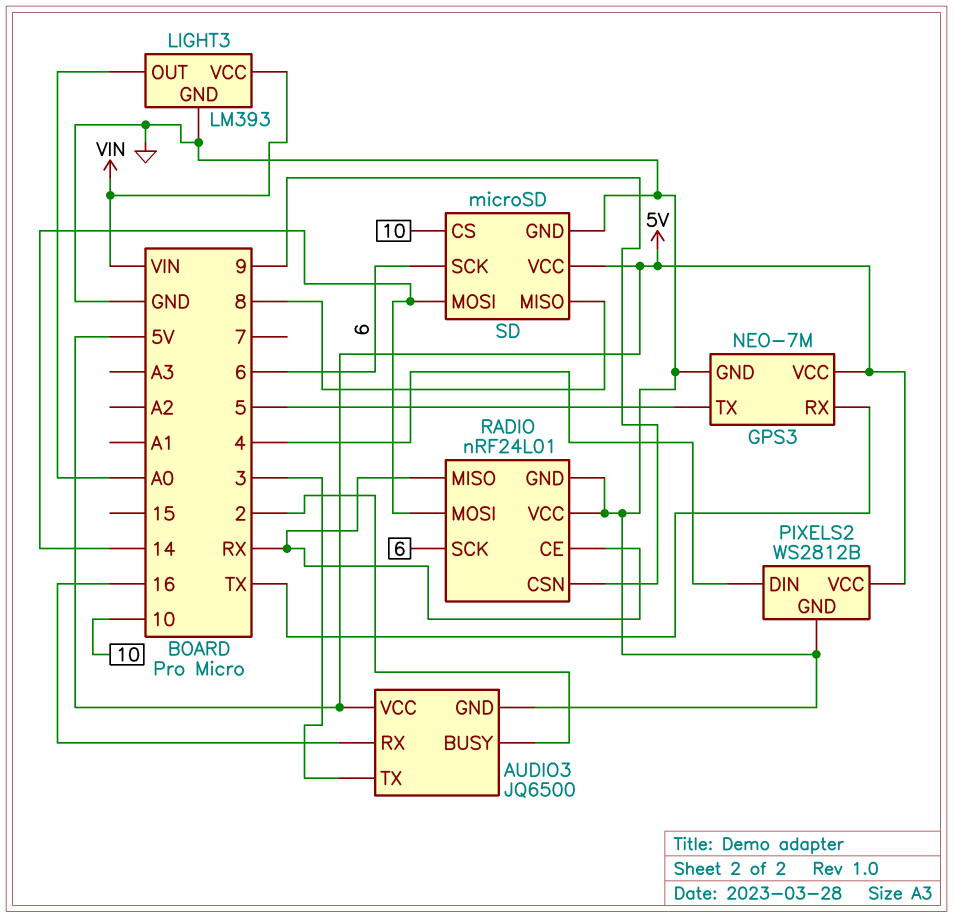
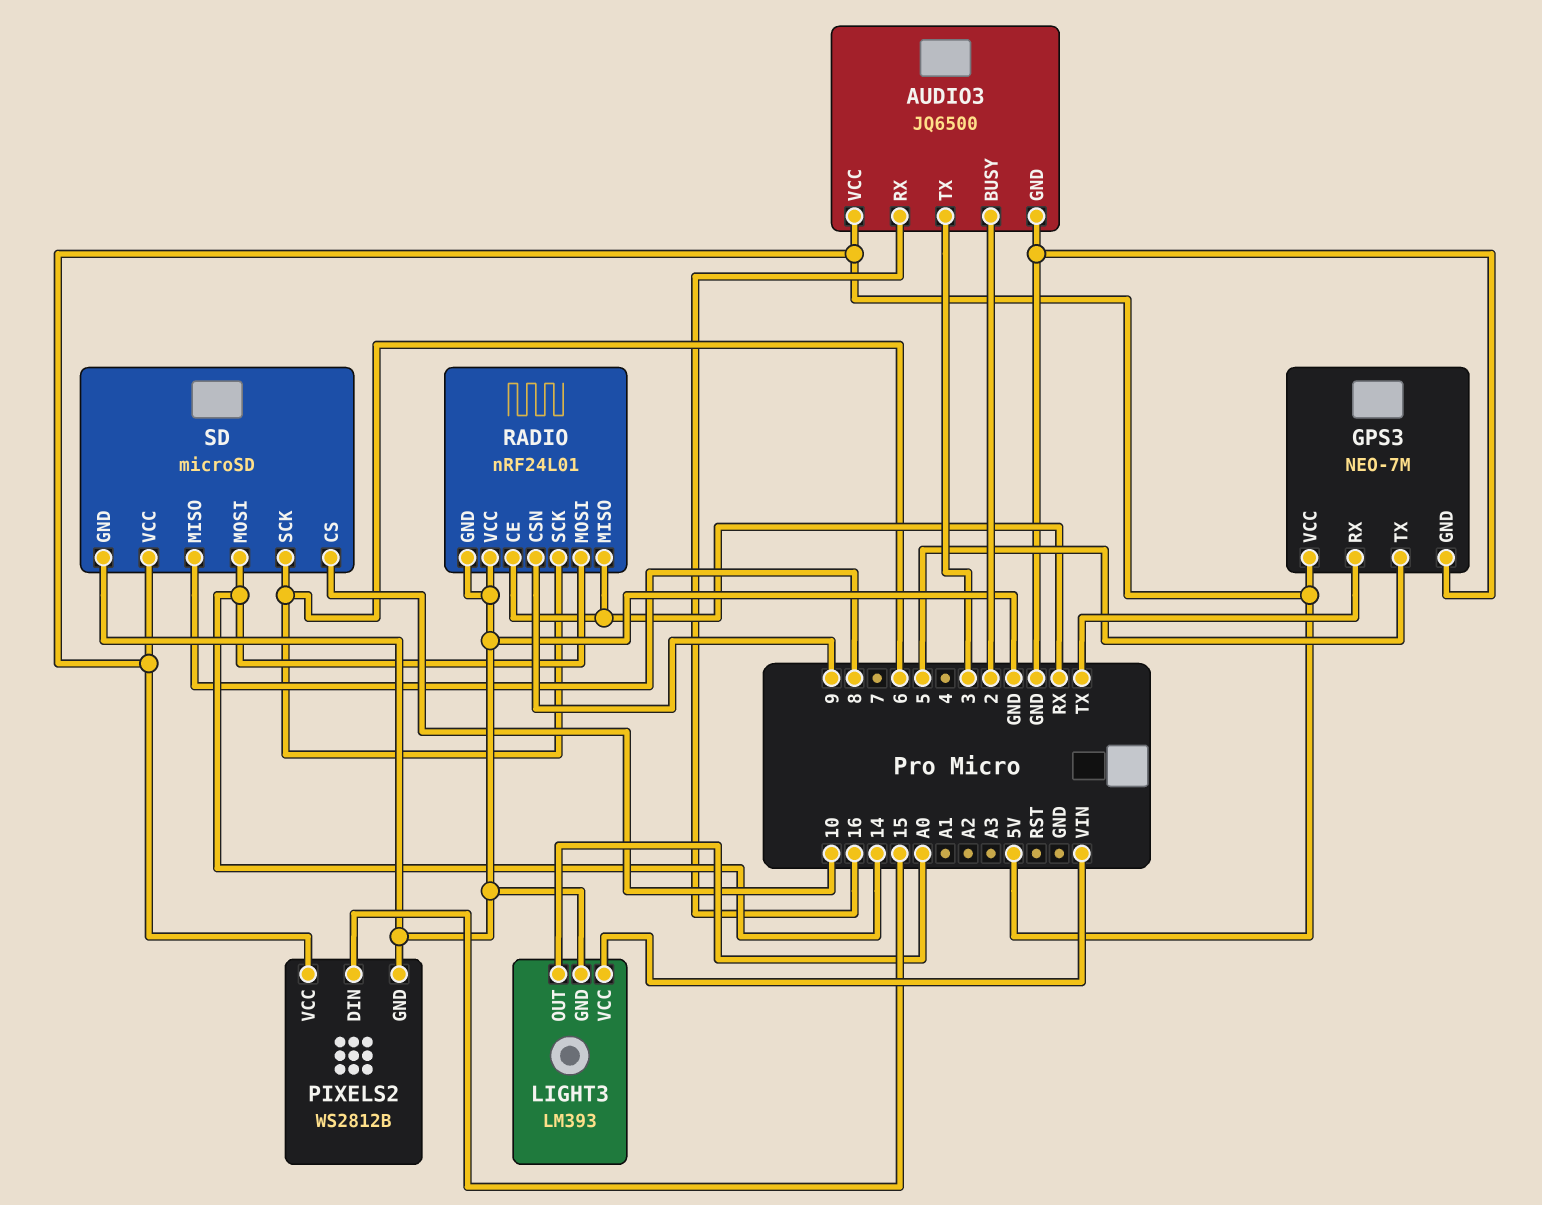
PIXELS2 pin DIN: 4 -> 15

